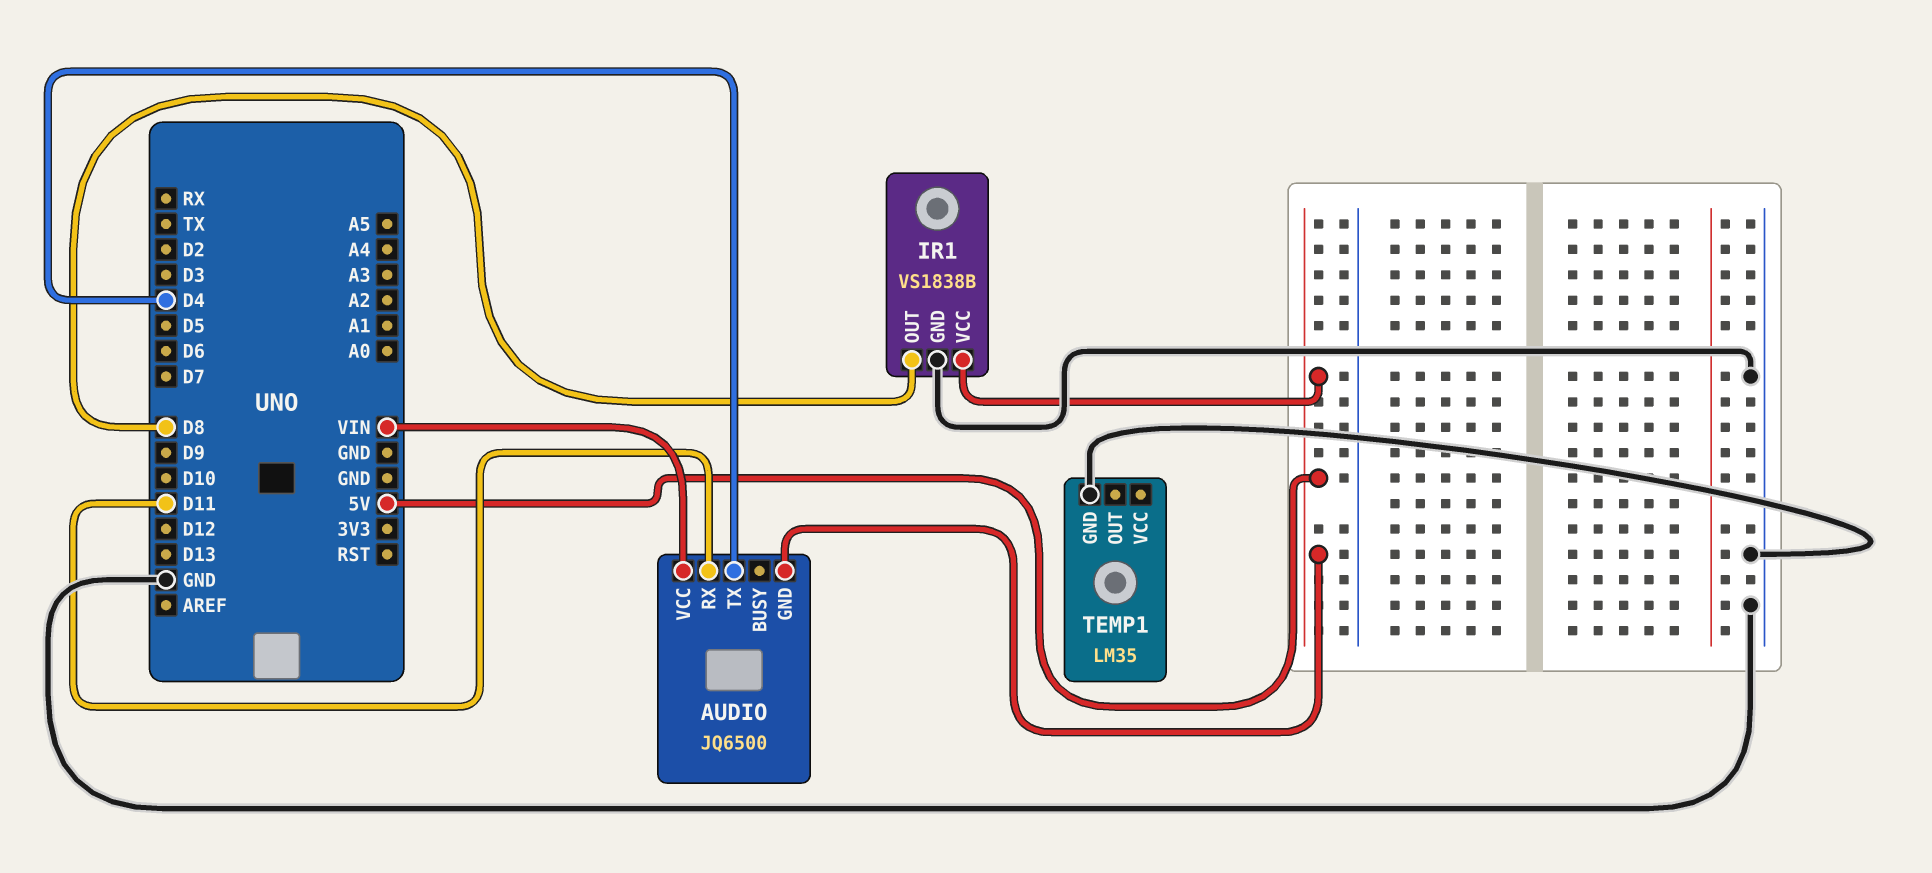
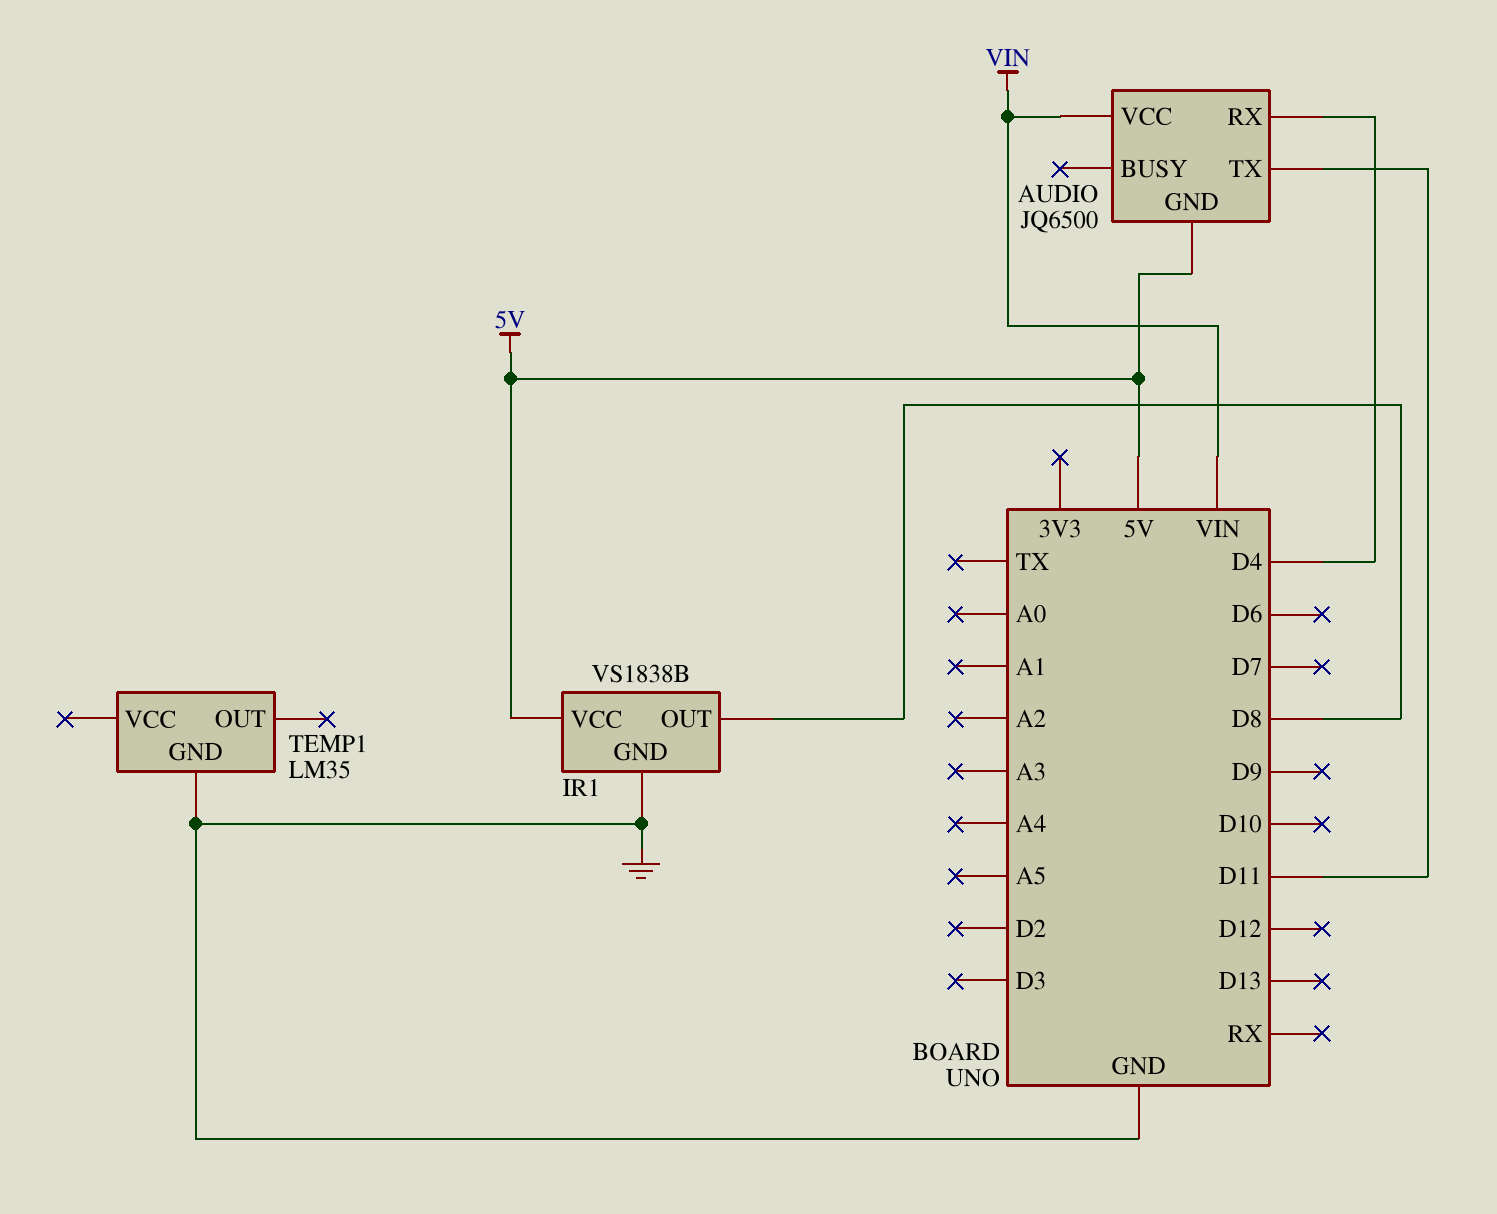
AUDIO pin RX: D11 -> D4
AUDIO pin TX: D4 -> D11

